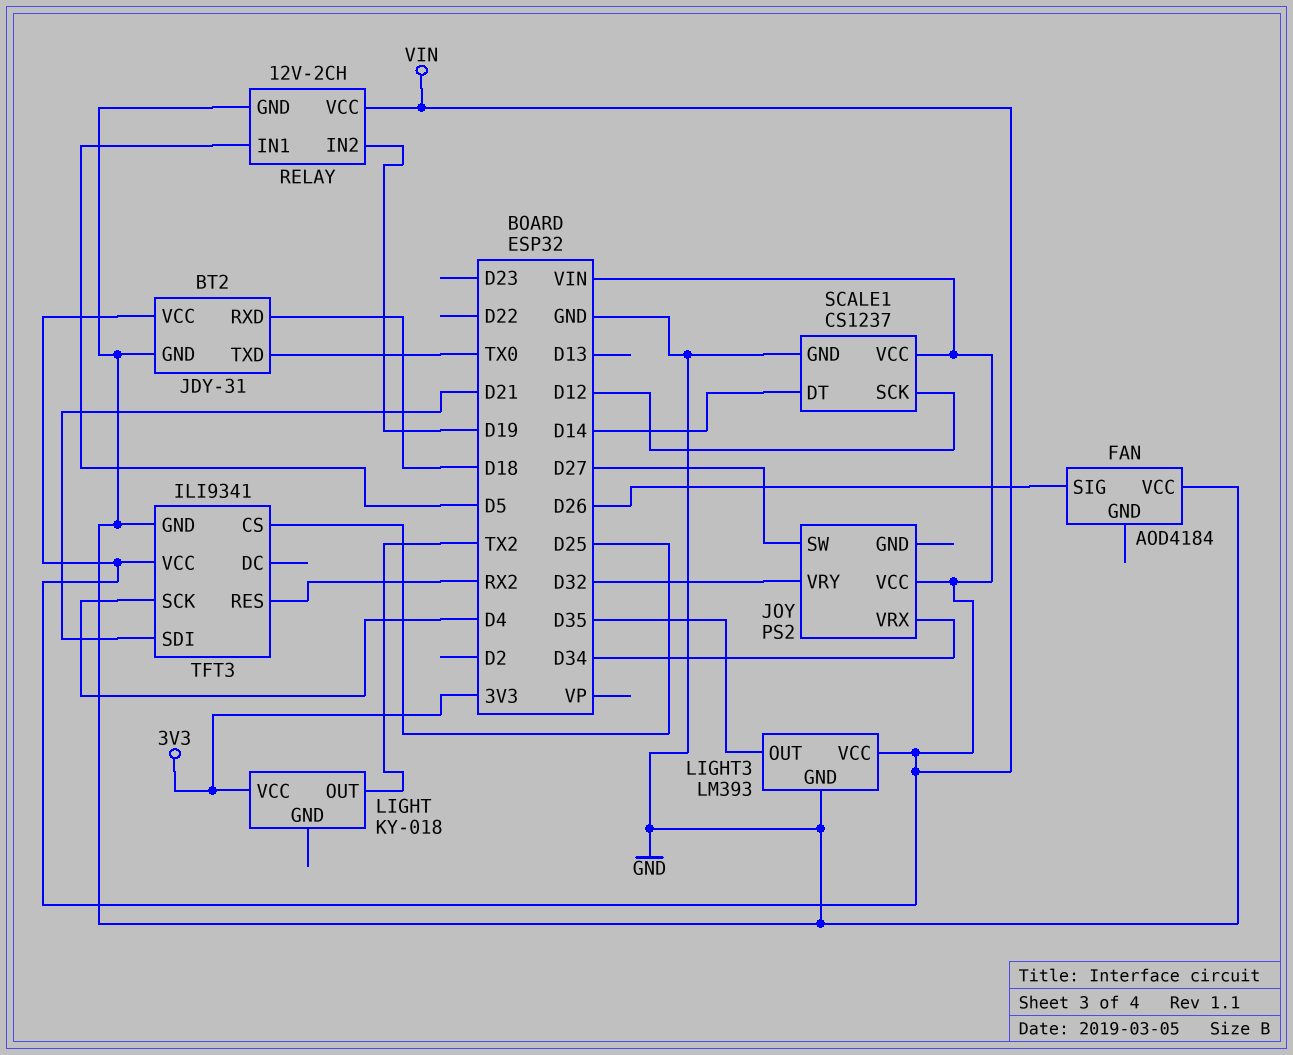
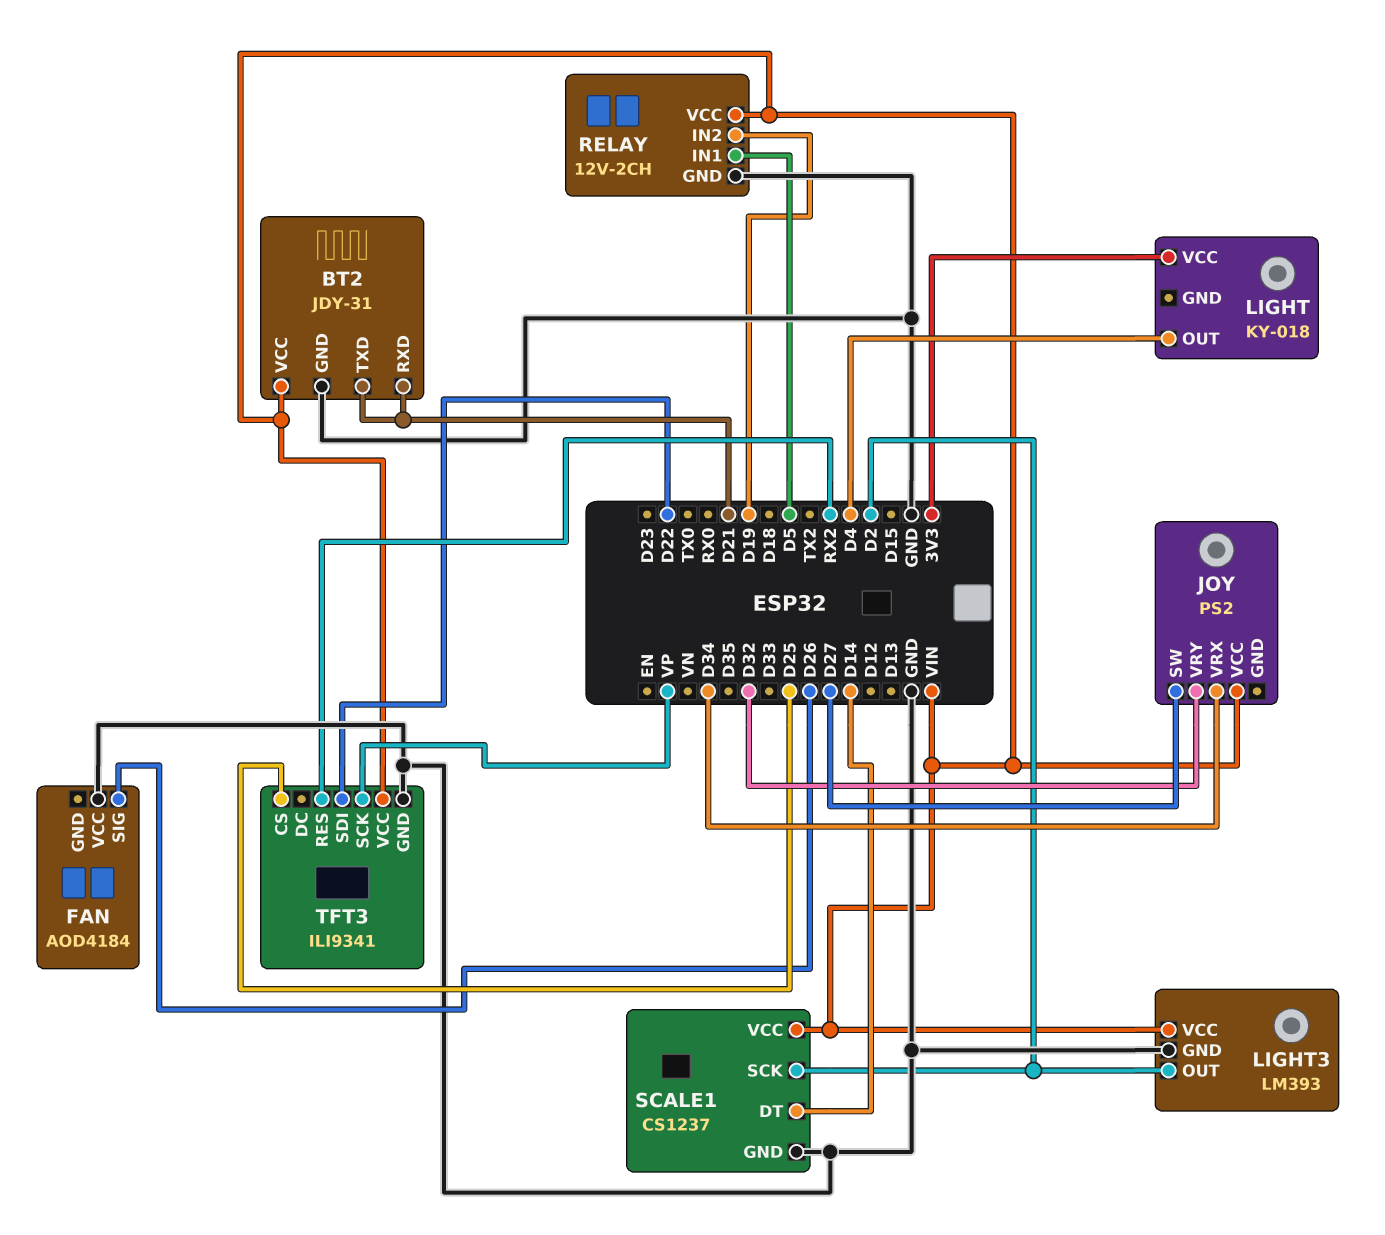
BT2 pin RXD: D18 -> D21
BT2 pin TXD: TX0 -> D21
LIGHT pin OUT: TX2 -> D4
LIGHT3 pin OUT: D35 -> D2
SCALE1 pin SCK: D12 -> D2
TFT3 pin SCK: D4 -> VP
TFT3 pin SDI: D21 -> D22

